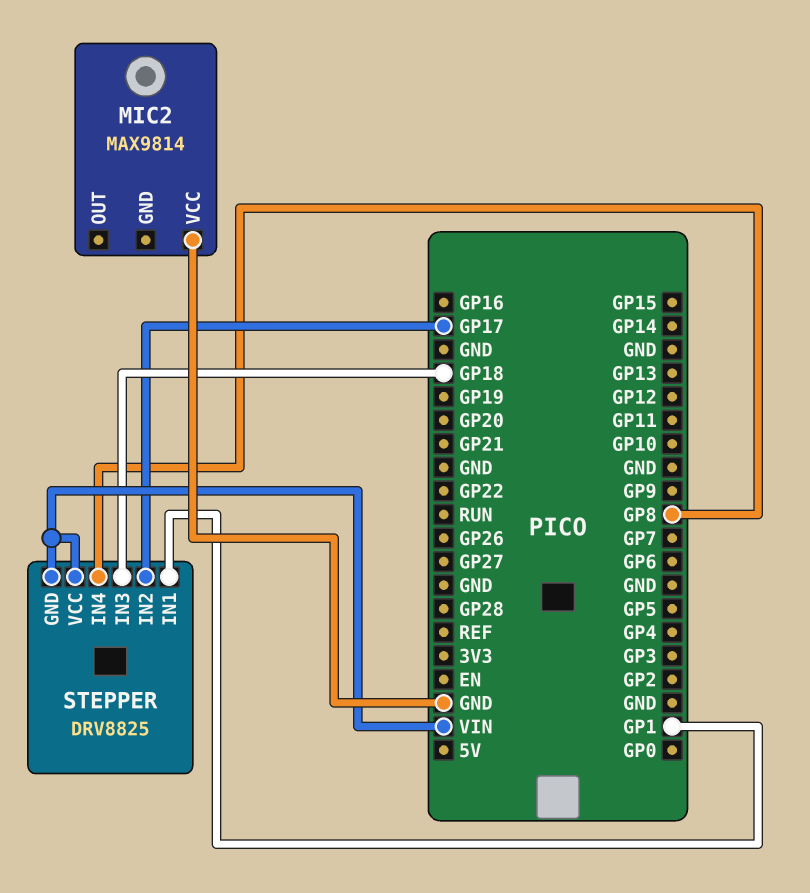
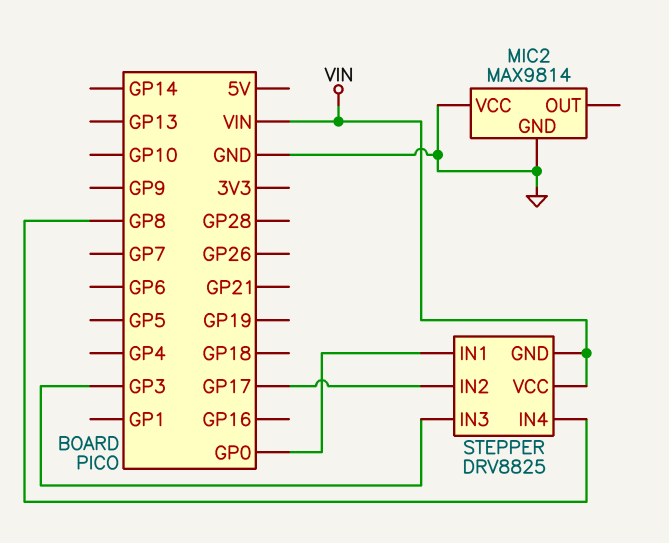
MIC2 pin GND: none -> GND
STEPPER pin IN1: GP1 -> GP0
STEPPER pin IN3: GP18 -> GP3

